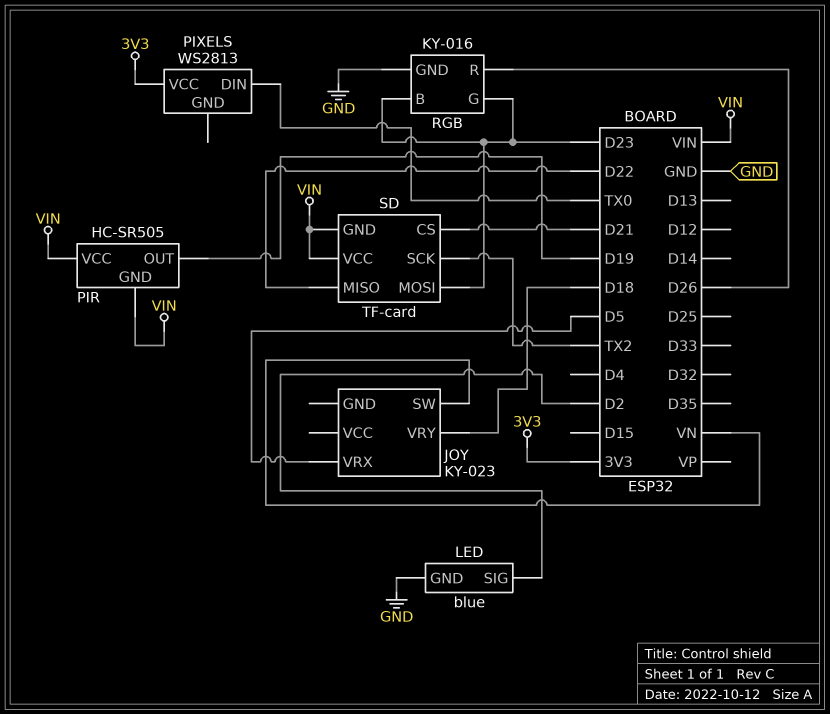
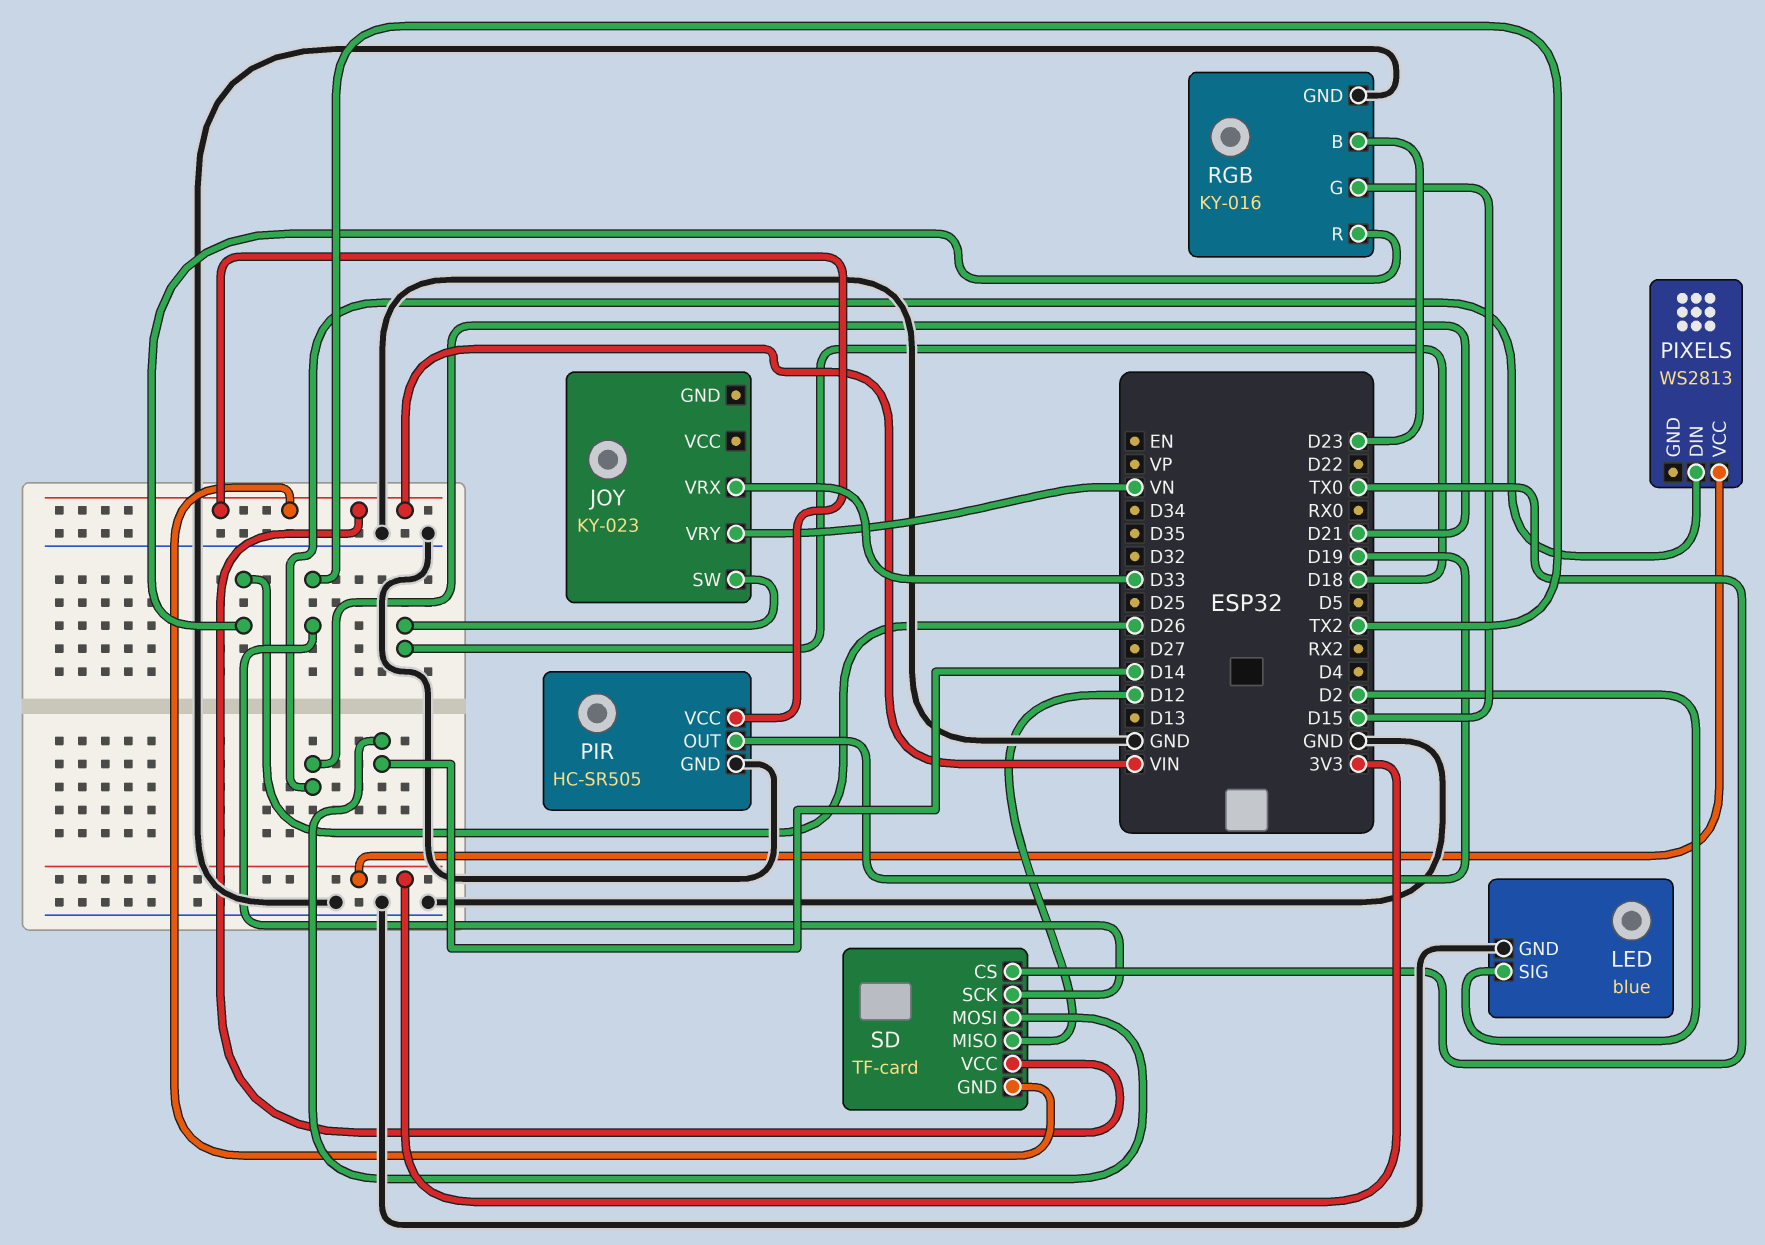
JOY pin SW: VN -> D18
JOY pin VRX: D5 -> D33
JOY pin VRY: D18 -> VN
PIR pin GND: VIN -> GND
PIXELS pin DIN: TX0 -> D21
RGB pin G: D23 -> D15
SD pin CS: D21 -> TX0
SD pin MISO: D22 -> D12
SD pin MOSI: D23 -> D14

